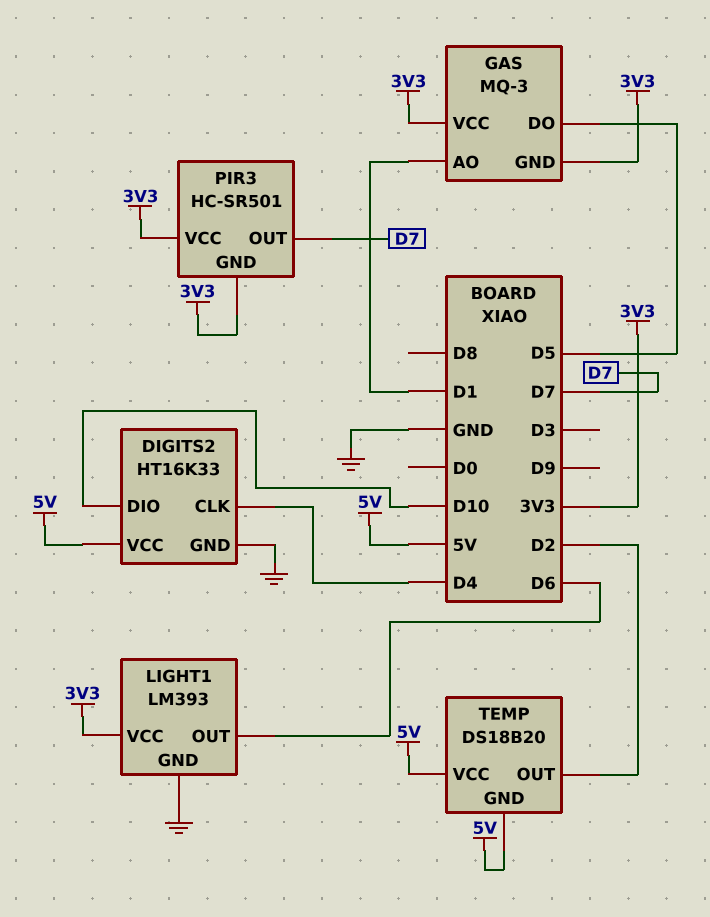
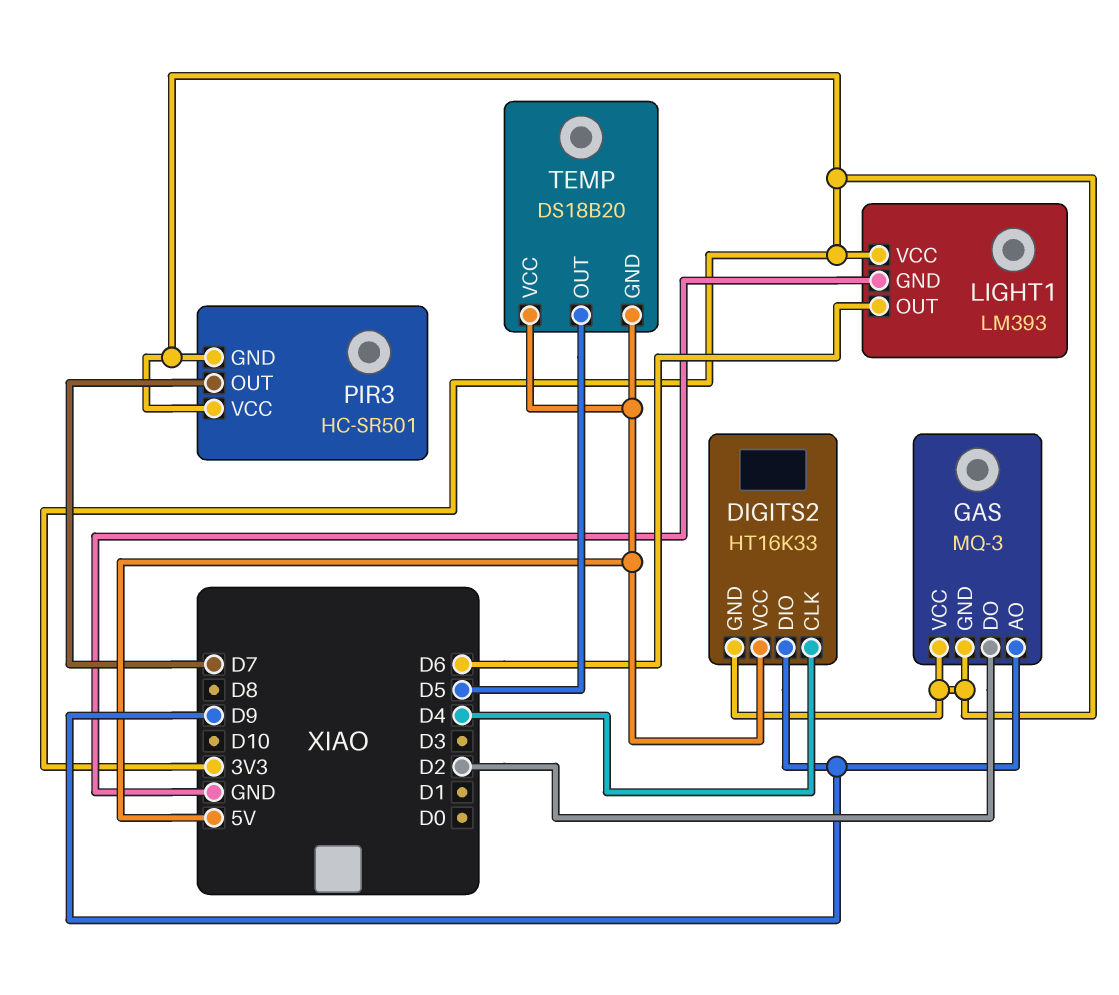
DIGITS2 pin DIO: D10 -> D9
DIGITS2 pin GND: GND -> 3V3
GAS pin AO: D1 -> D9
GAS pin DO: D5 -> D2
TEMP pin OUT: D2 -> D5

